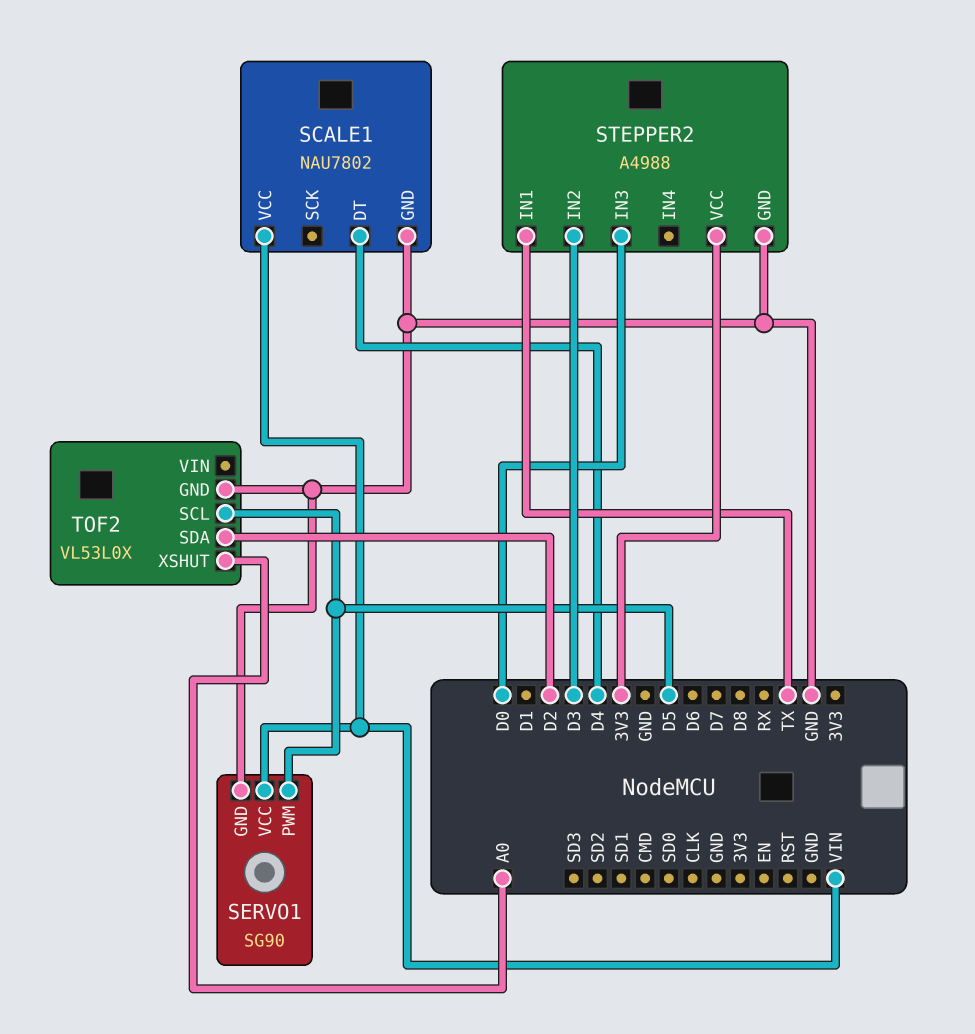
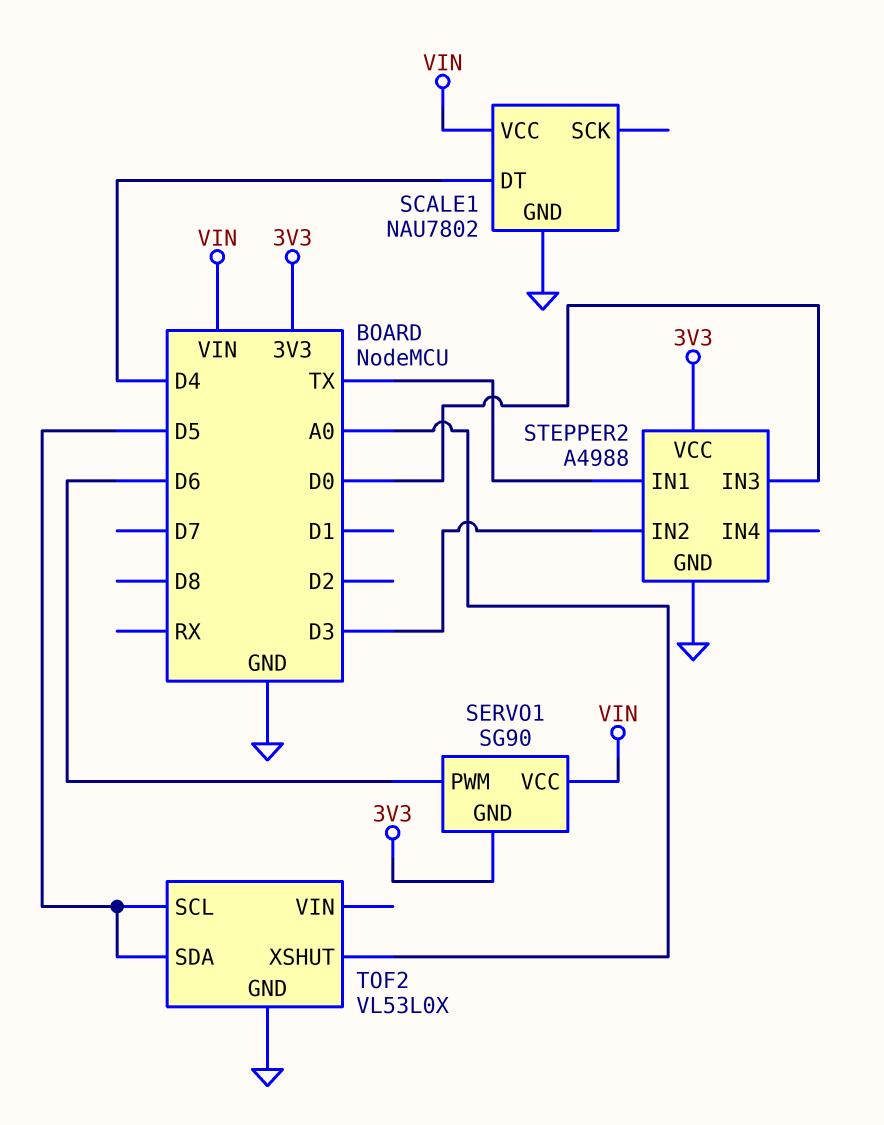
SERVO1 pin GND: GND -> 3V3
SERVO1 pin PWM: D5 -> D6
TOF2 pin SDA: D2 -> D5

